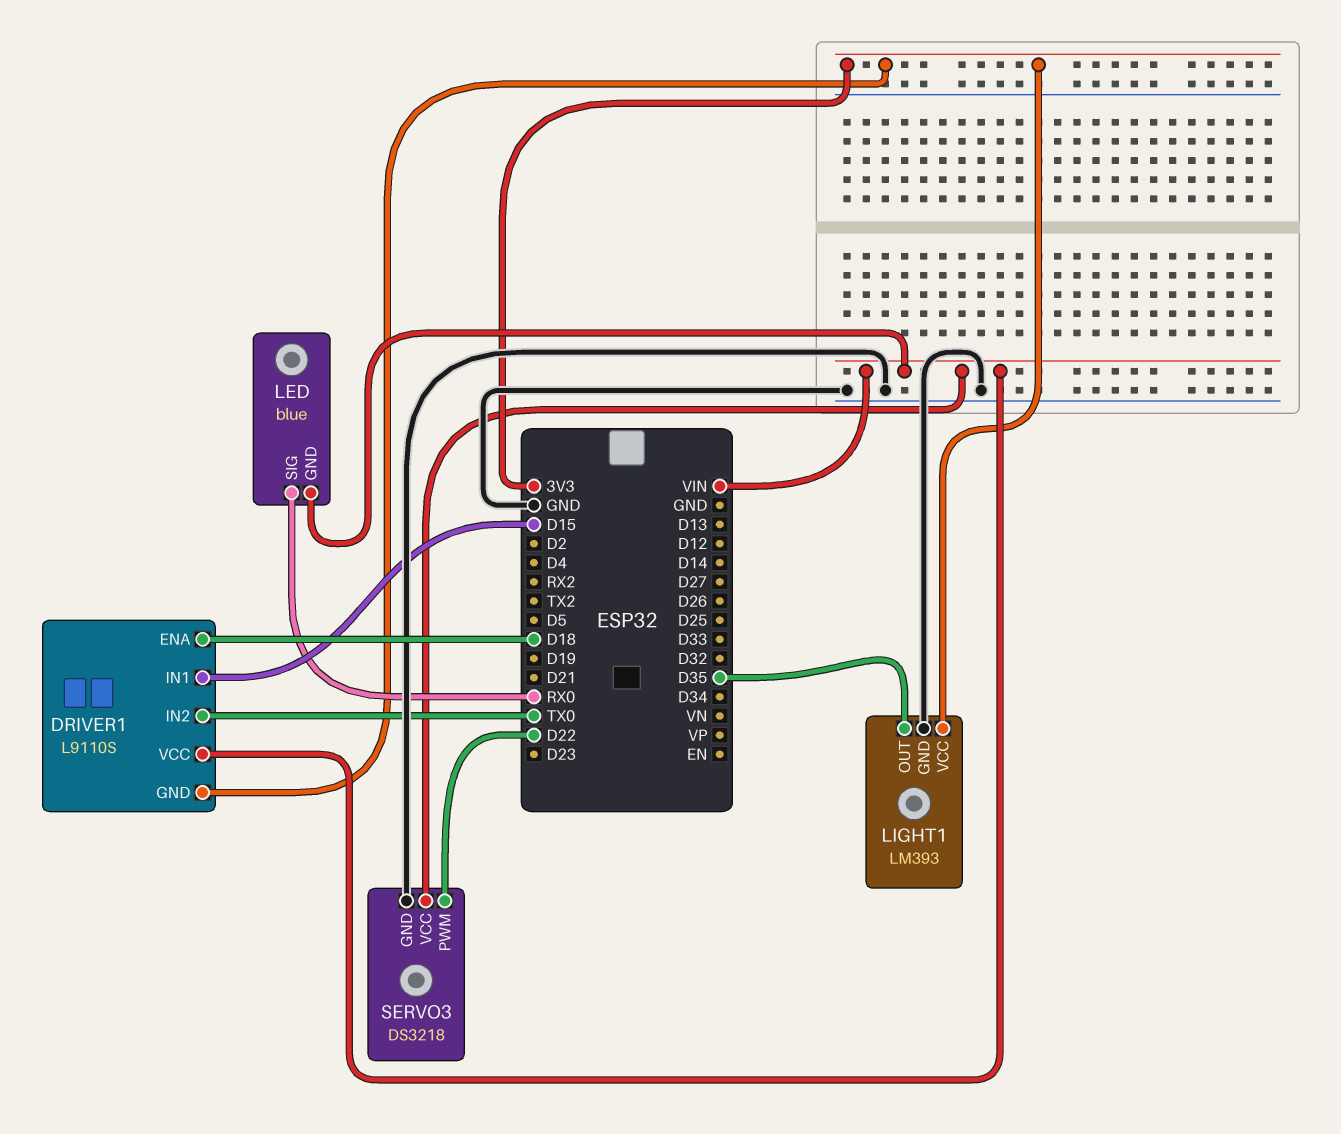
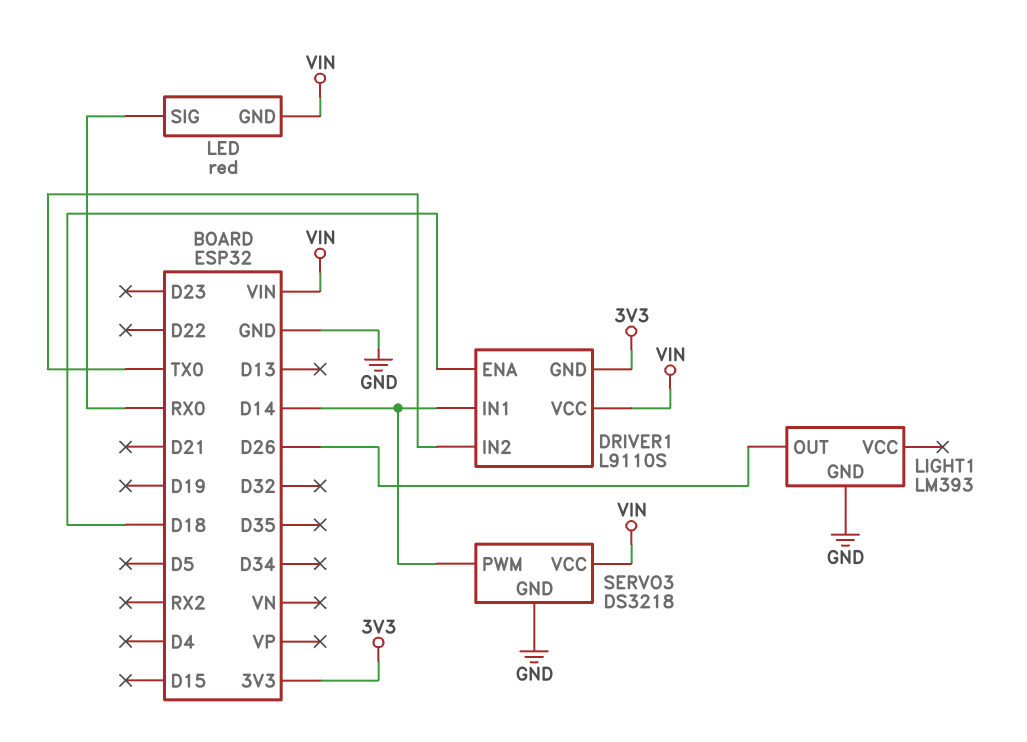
DRIVER1 pin IN1: D15 -> D14
LED: blue -> red
LIGHT1 pin OUT: D35 -> D26
LIGHT1 pin VCC: 3V3 -> none
SERVO3 pin PWM: D22 -> D14

